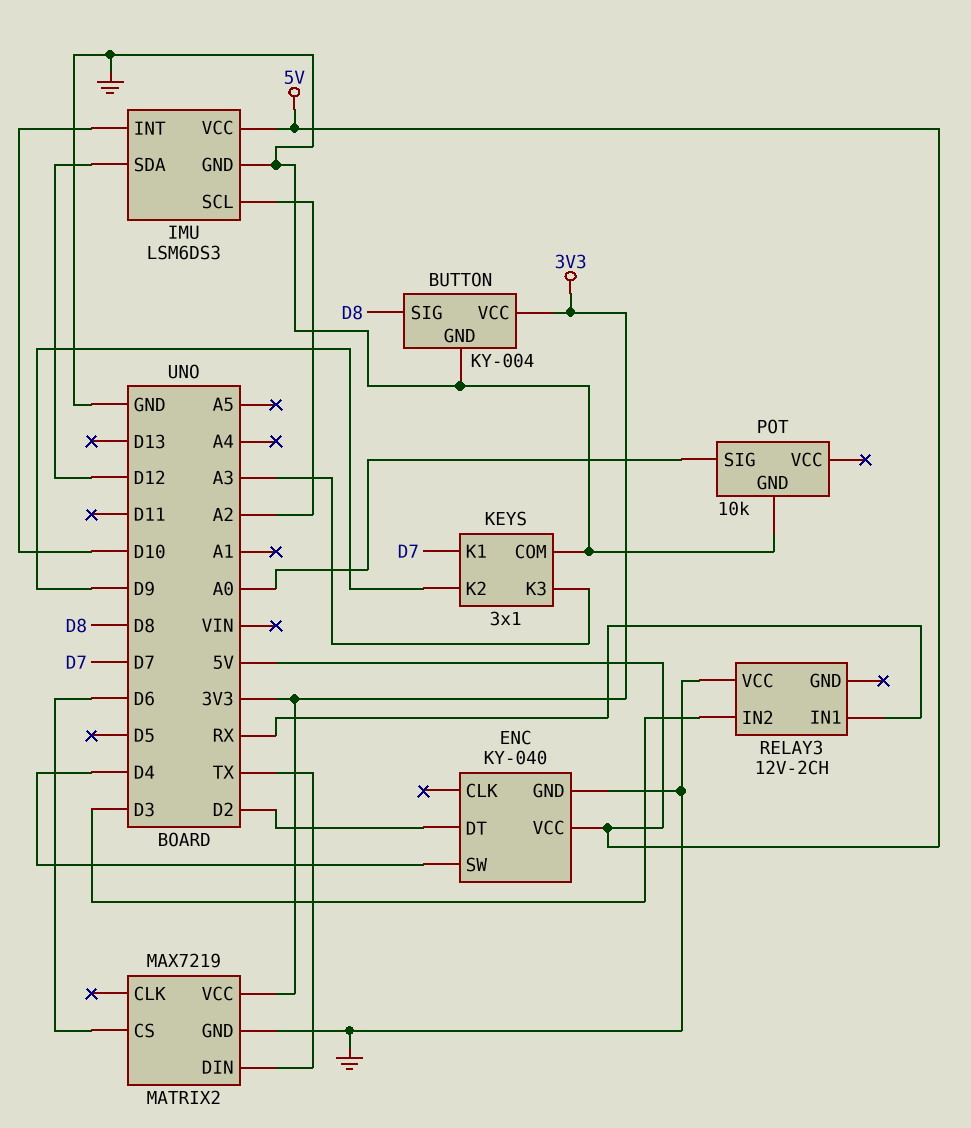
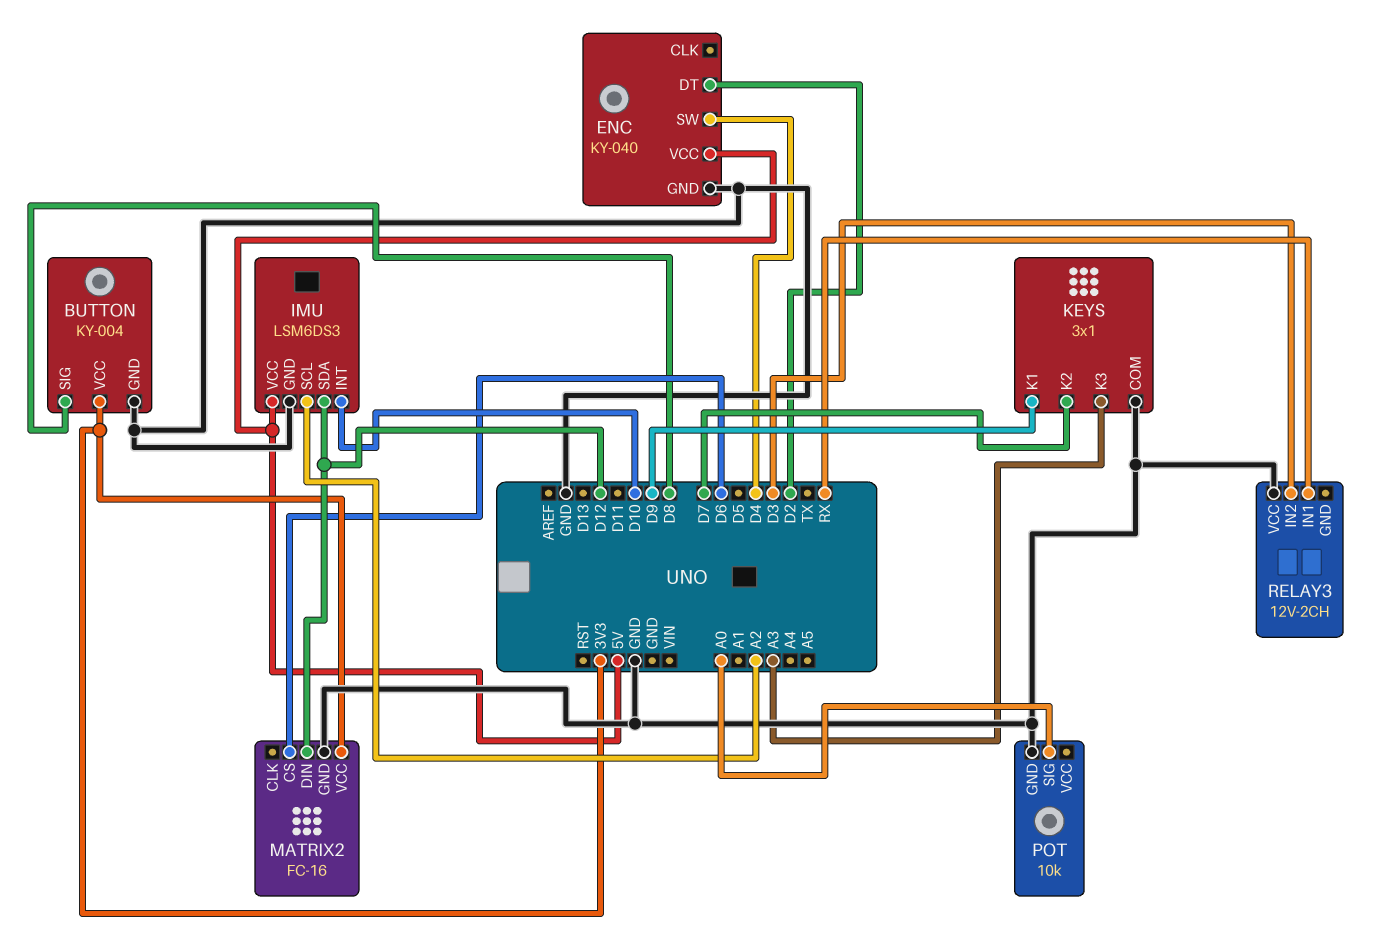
KEYS pin K1: D7 -> D9
KEYS pin K2: D9 -> D7
MATRIX2: MAX7219 -> FC-16
MATRIX2 pin DIN: TX -> D12

